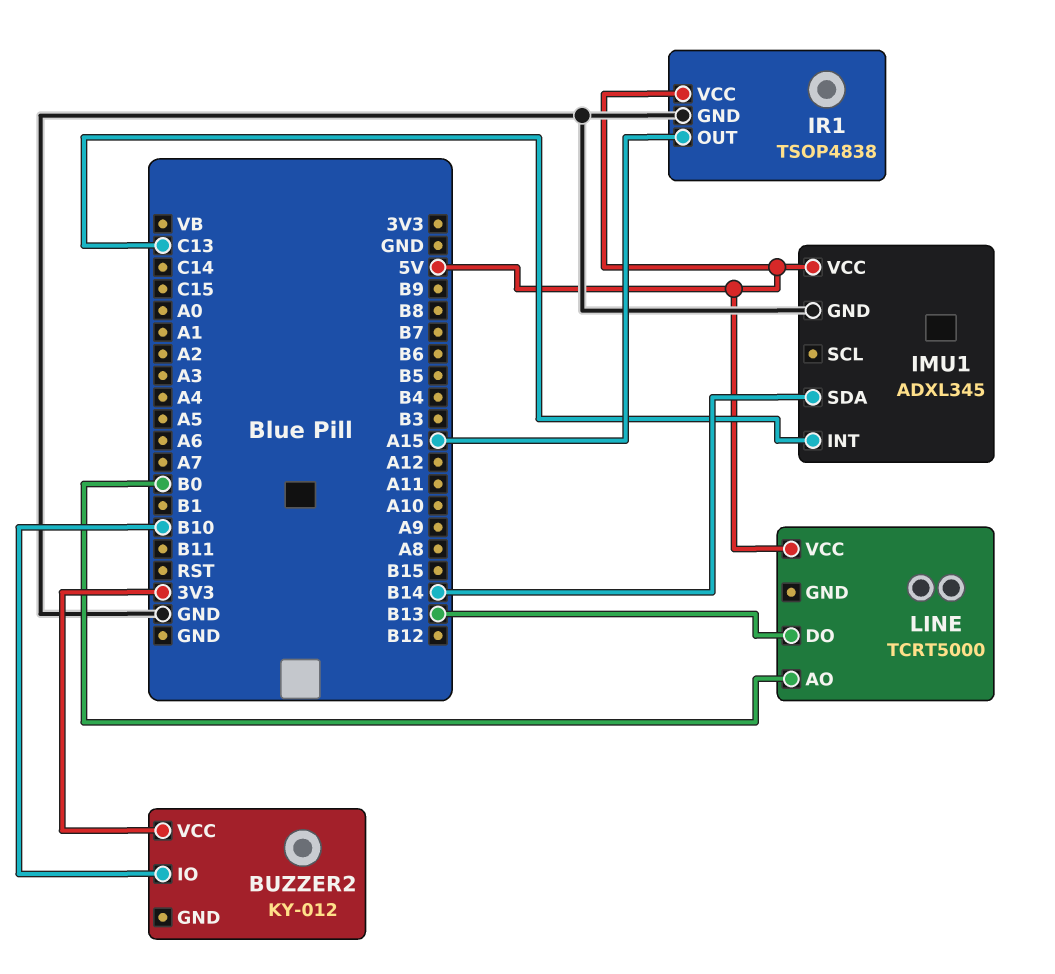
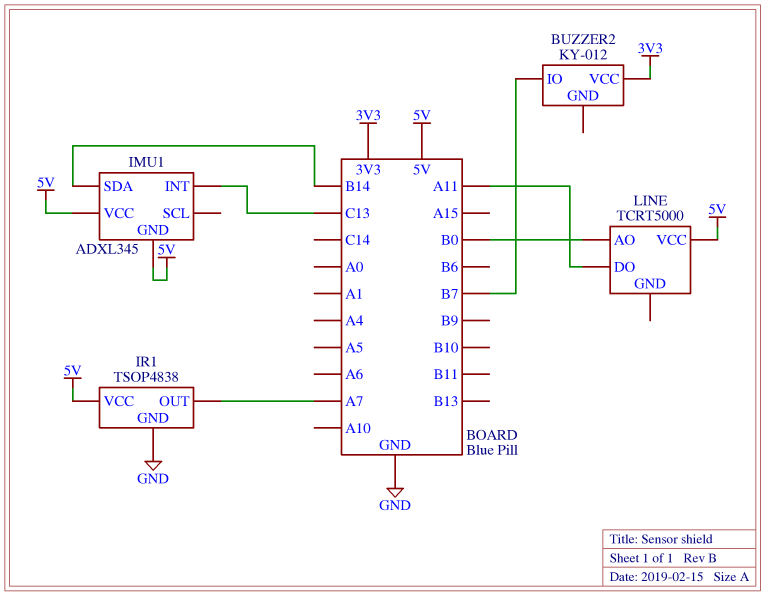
BUZZER2 pin IO: B10 -> B7
IMU1 pin GND: GND -> 5V
IR1 pin OUT: A15 -> A7
LINE pin DO: B13 -> A11

